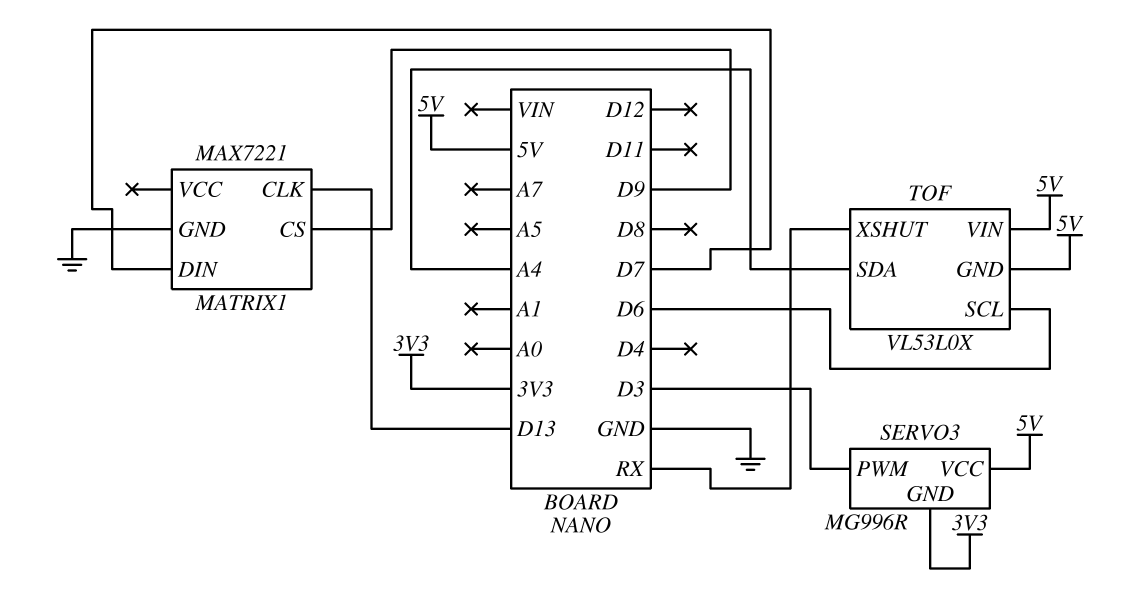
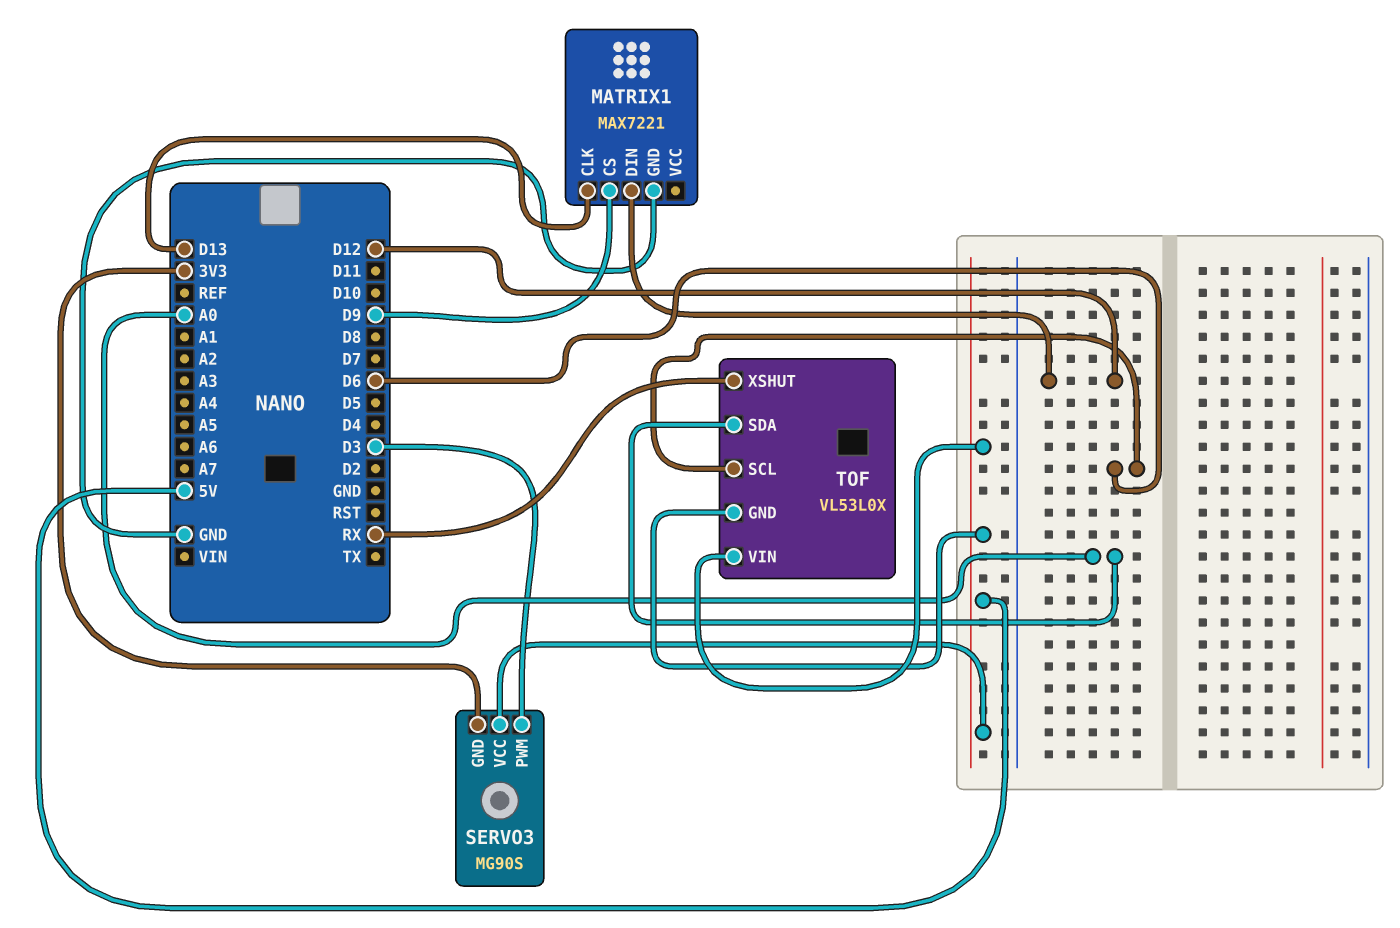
MATRIX1 pin DIN: D7 -> D12
SERVO3: MG996R -> MG90S
TOF pin SDA: A4 -> A0

